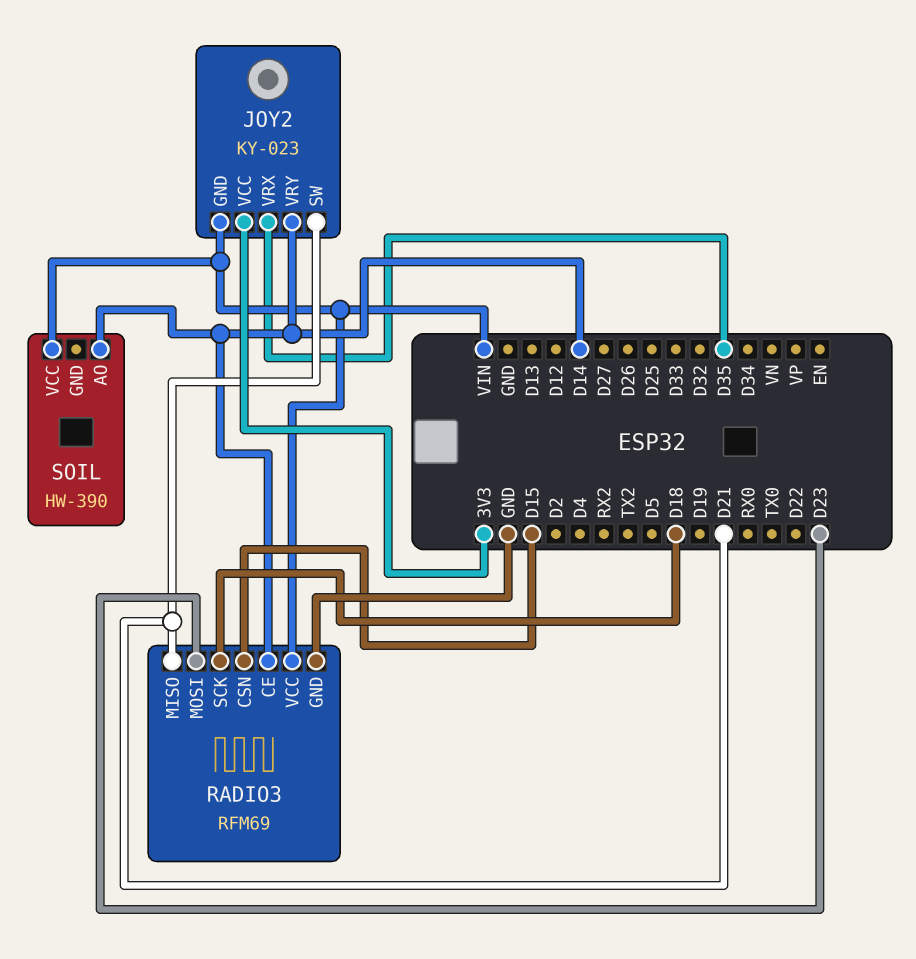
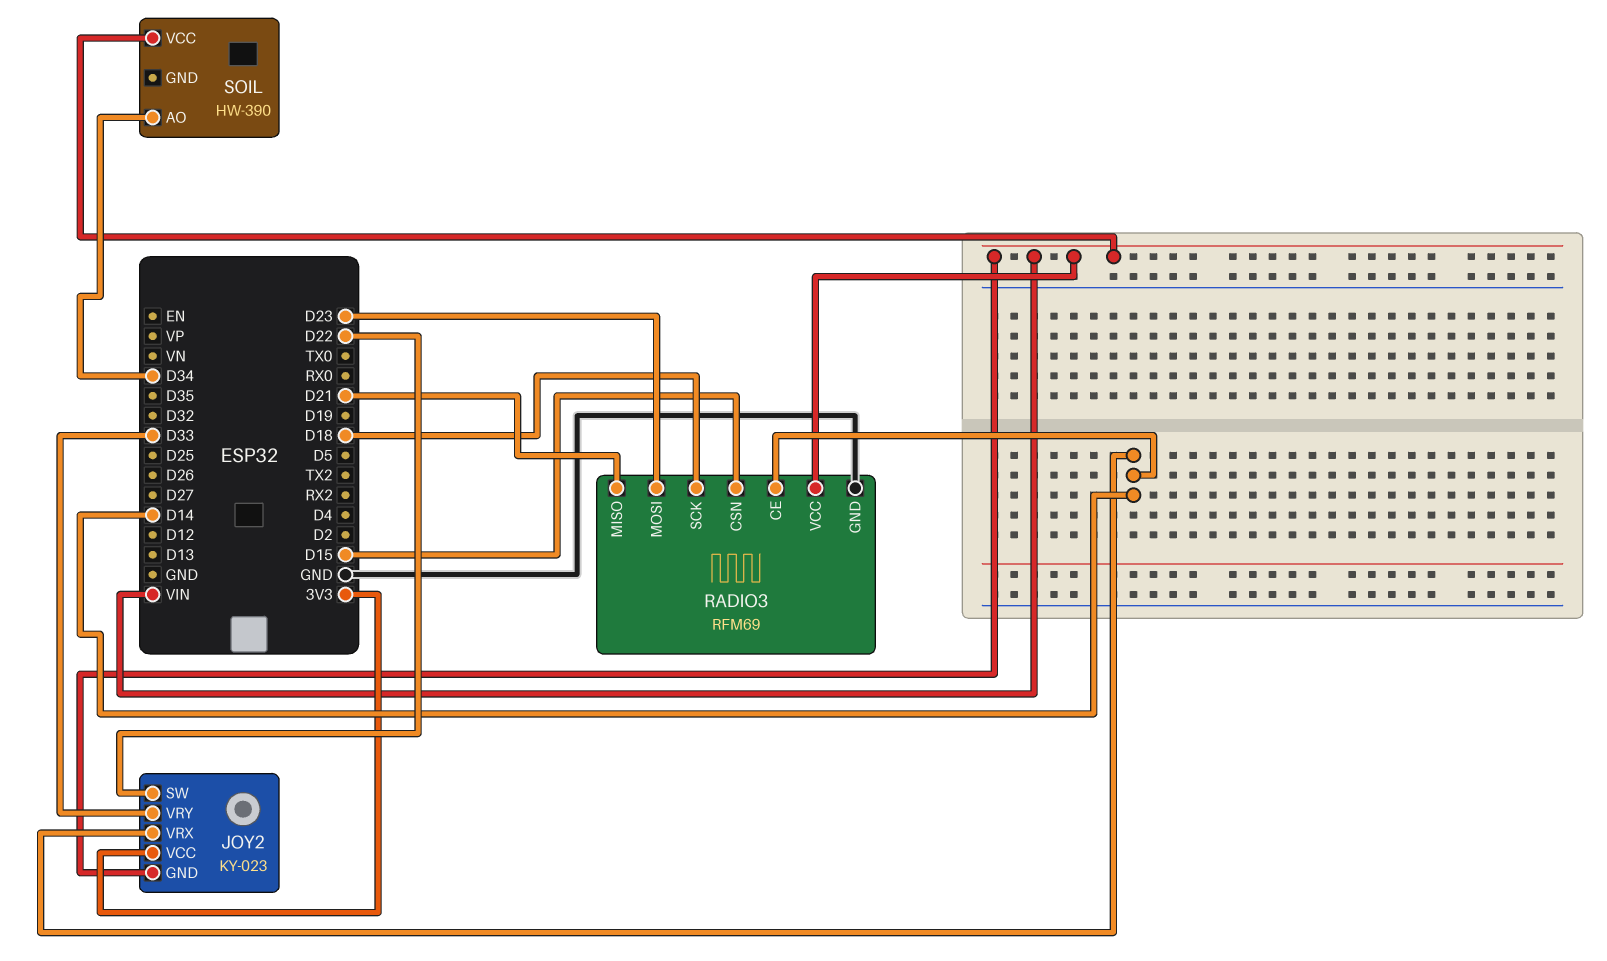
JOY2 pin SW: D21 -> D22
JOY2 pin VRX: D35 -> D14
JOY2 pin VRY: D14 -> D33
SOIL pin AO: D14 -> D34

